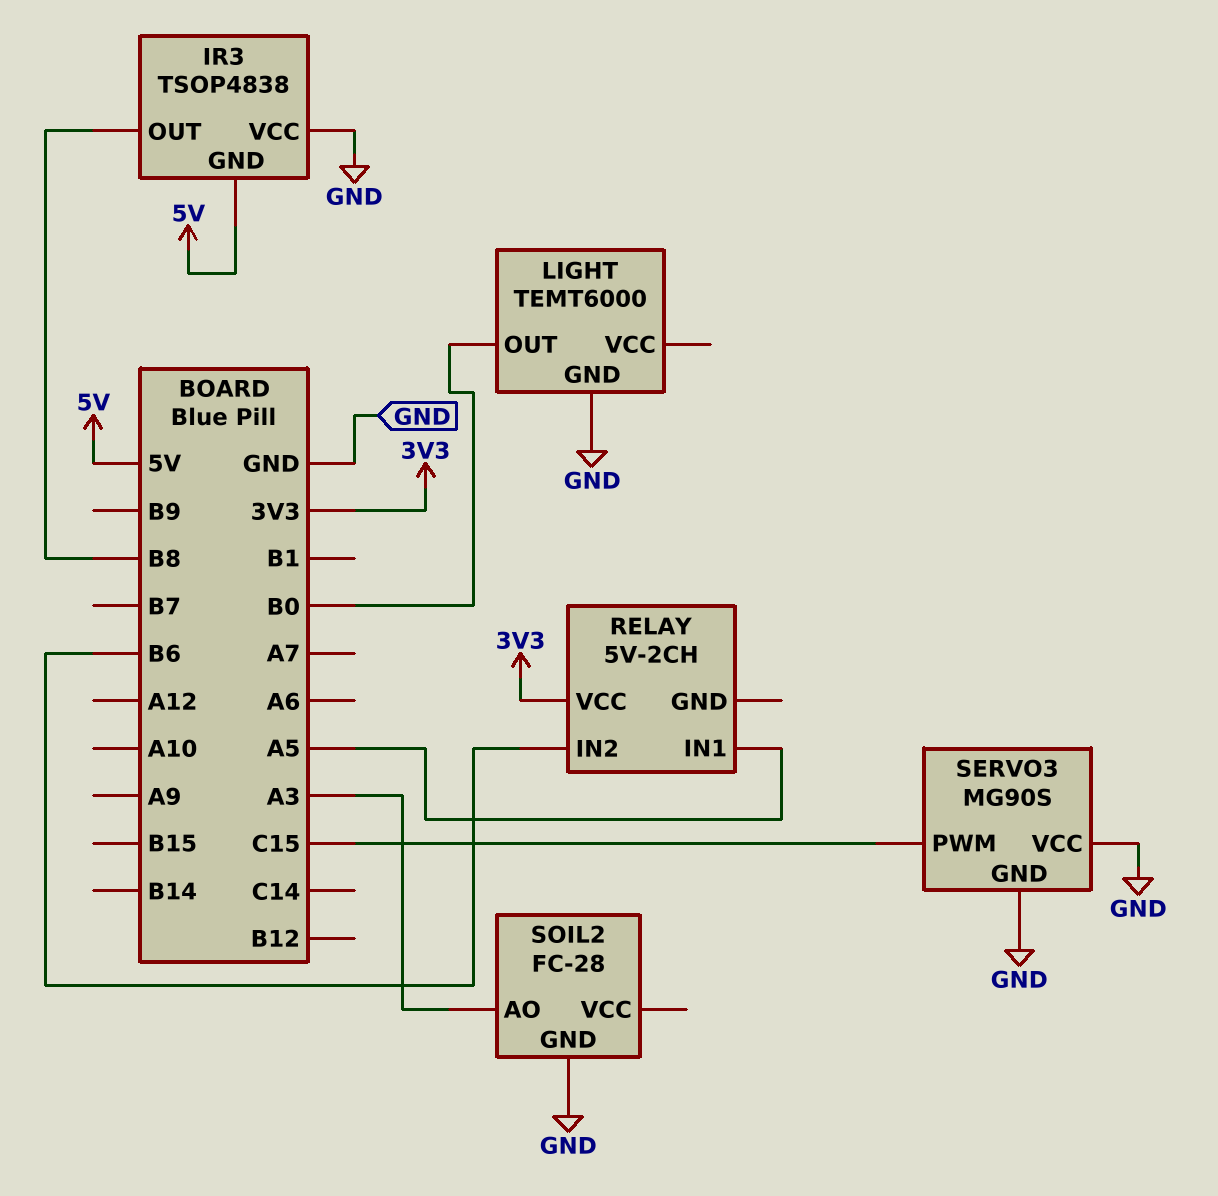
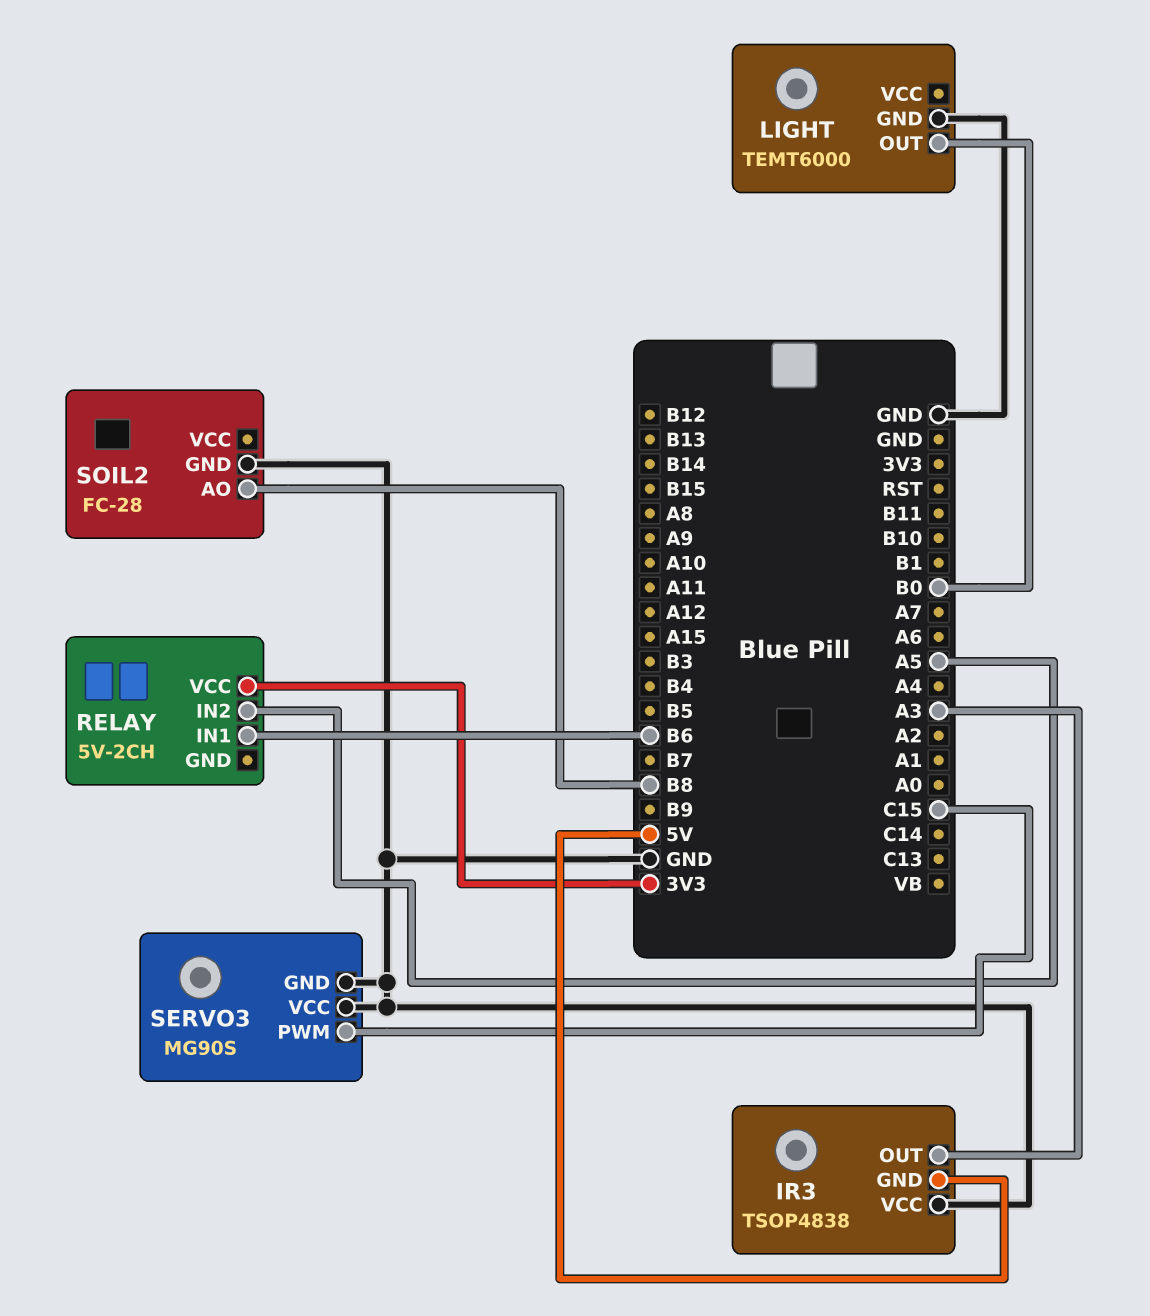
IR3 pin OUT: B8 -> A3
RELAY pin IN1: A5 -> B6
RELAY pin IN2: B6 -> A5
SOIL2 pin AO: A3 -> B8

